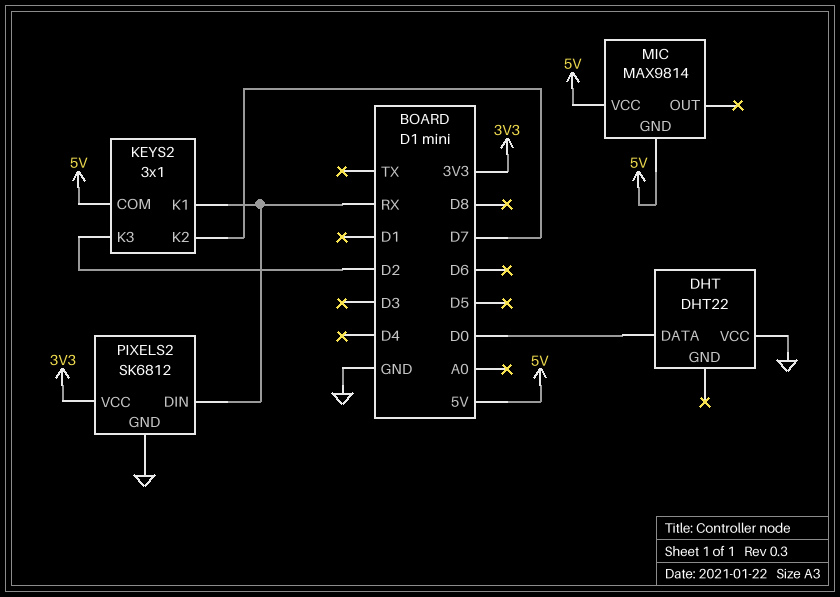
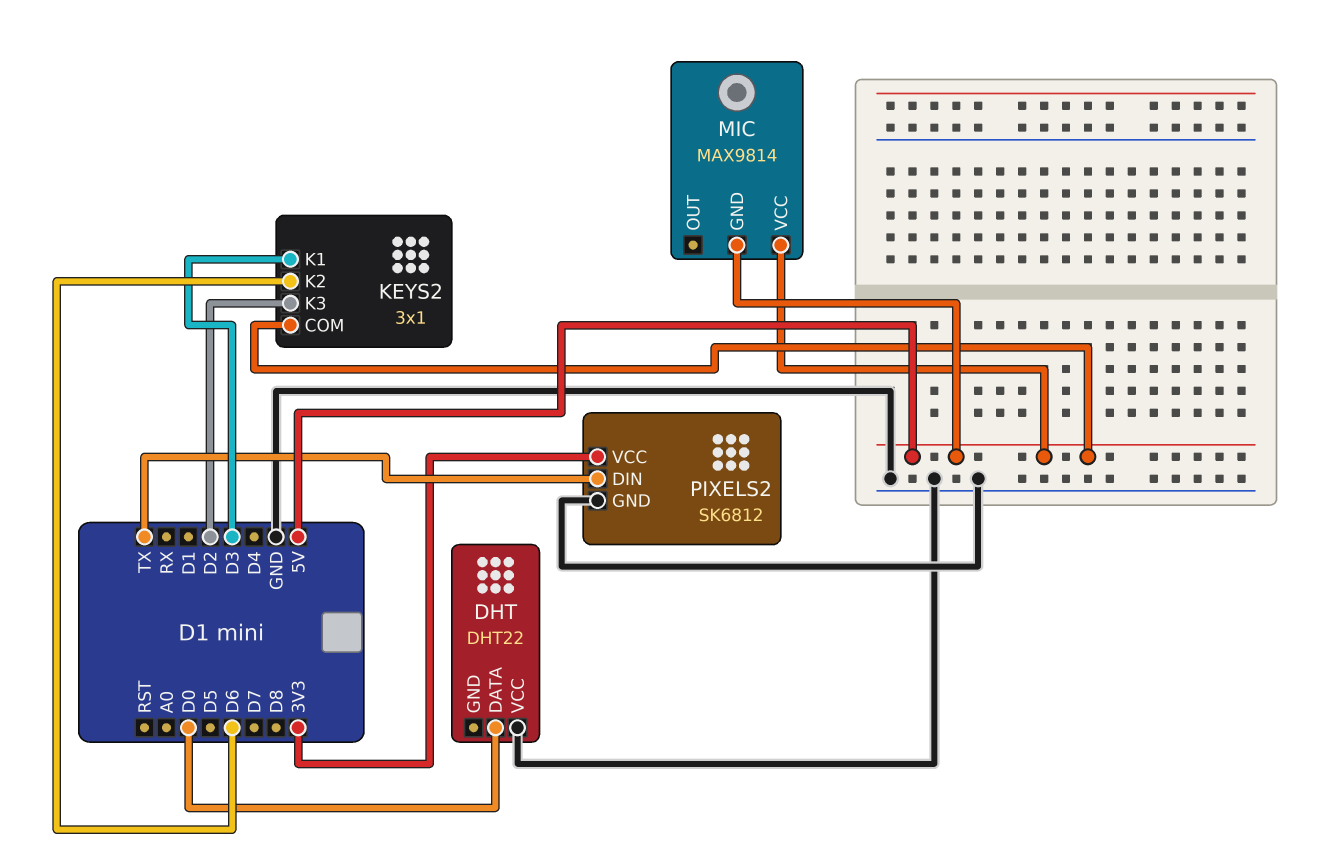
KEYS2 pin K1: RX -> D3
KEYS2 pin K2: D7 -> D6
PIXELS2 pin DIN: RX -> TX

